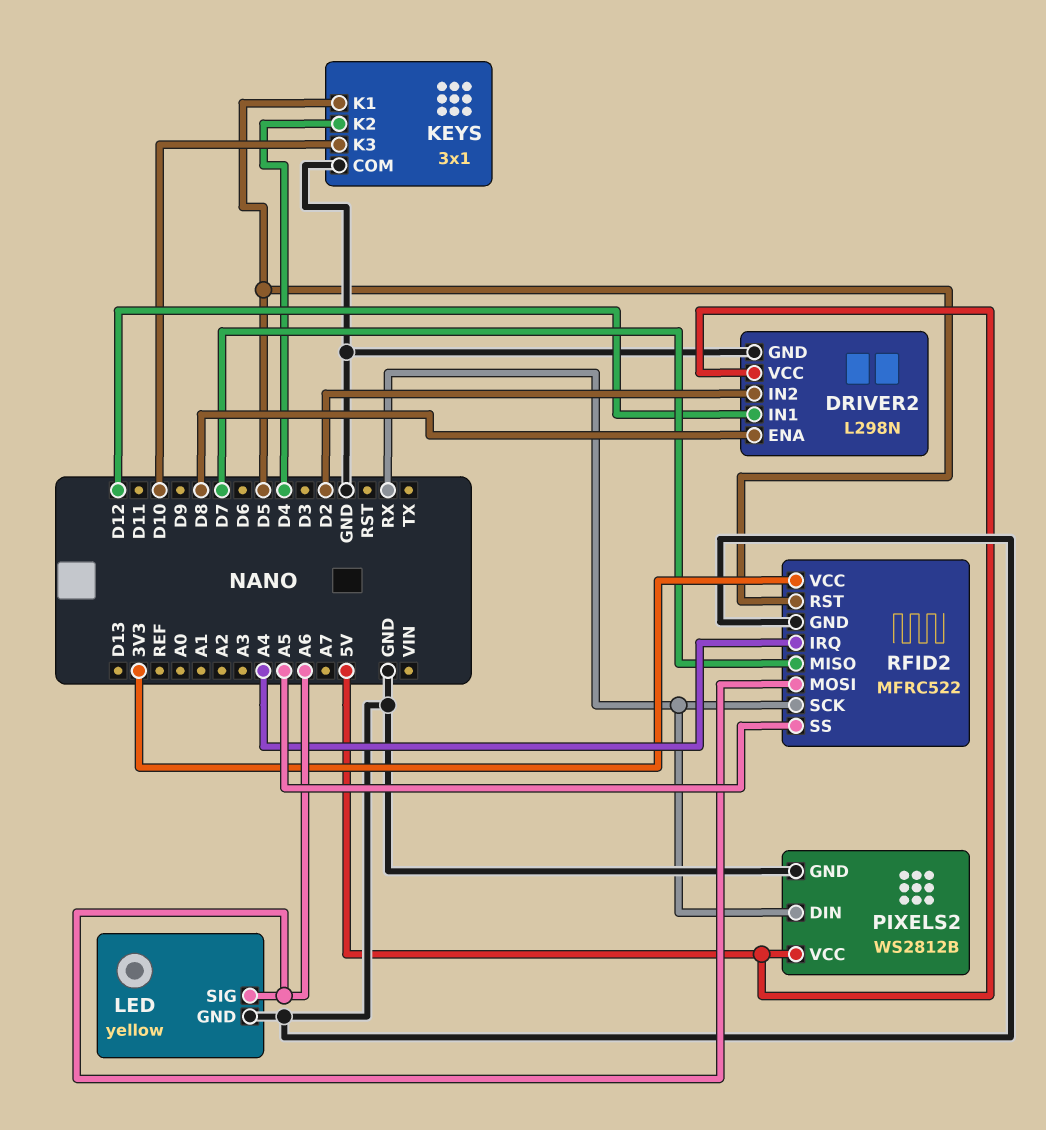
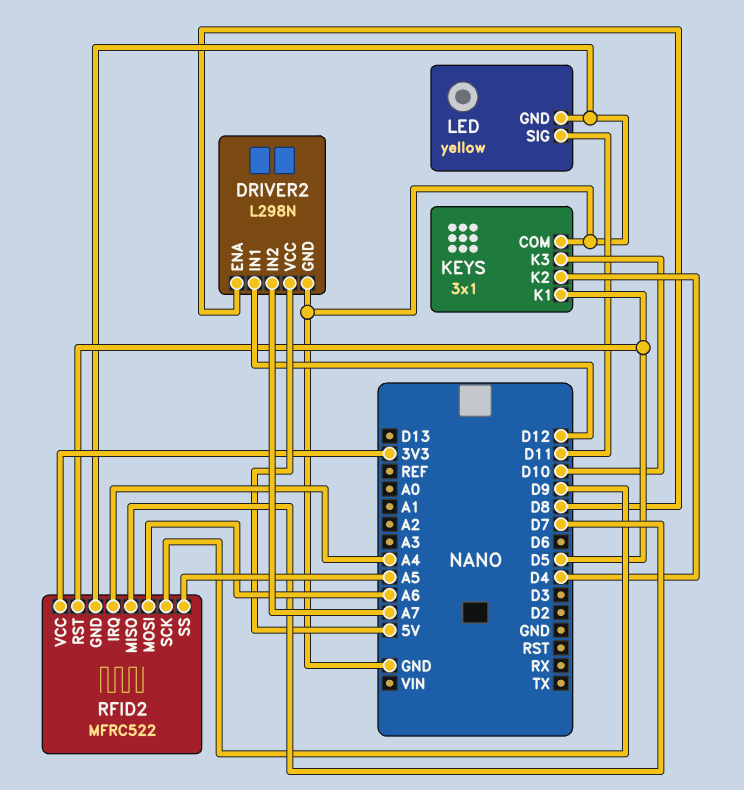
DRIVER2 pin IN2: D2 -> A7
LED pin SIG: A6 -> D11
PIXELS2: WS2812B -> none
PIXELS2 pin DIN: RX -> none
PIXELS2 pin GND: GND -> none
PIXELS2 pin VCC: 5V -> none
RFID2 pin SCK: RX -> D9

